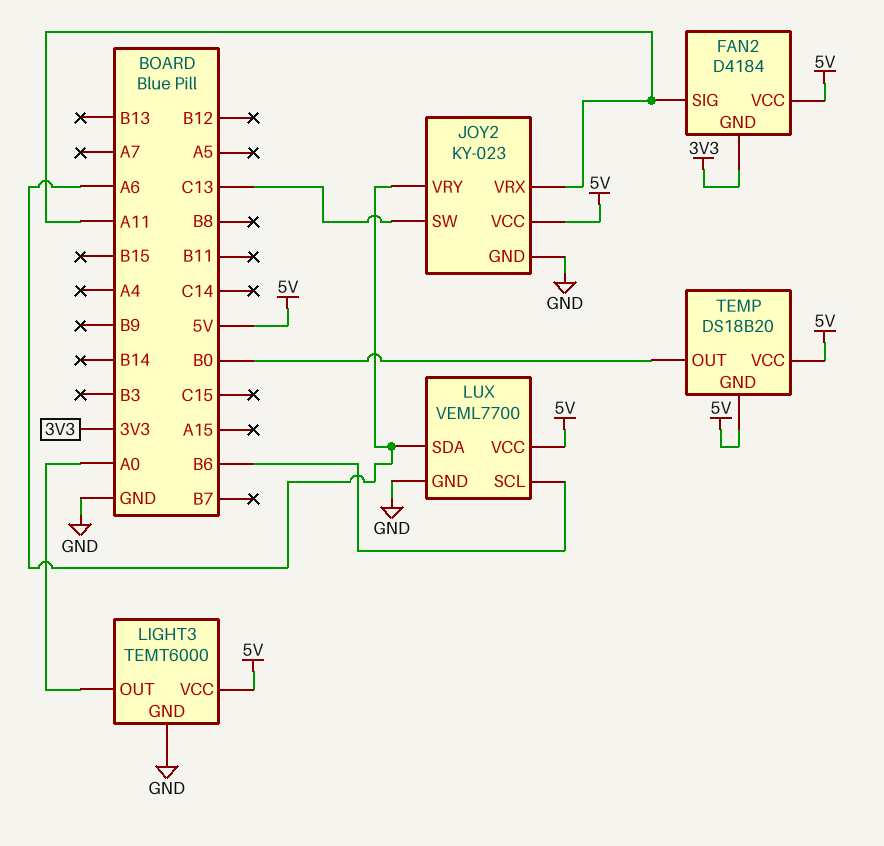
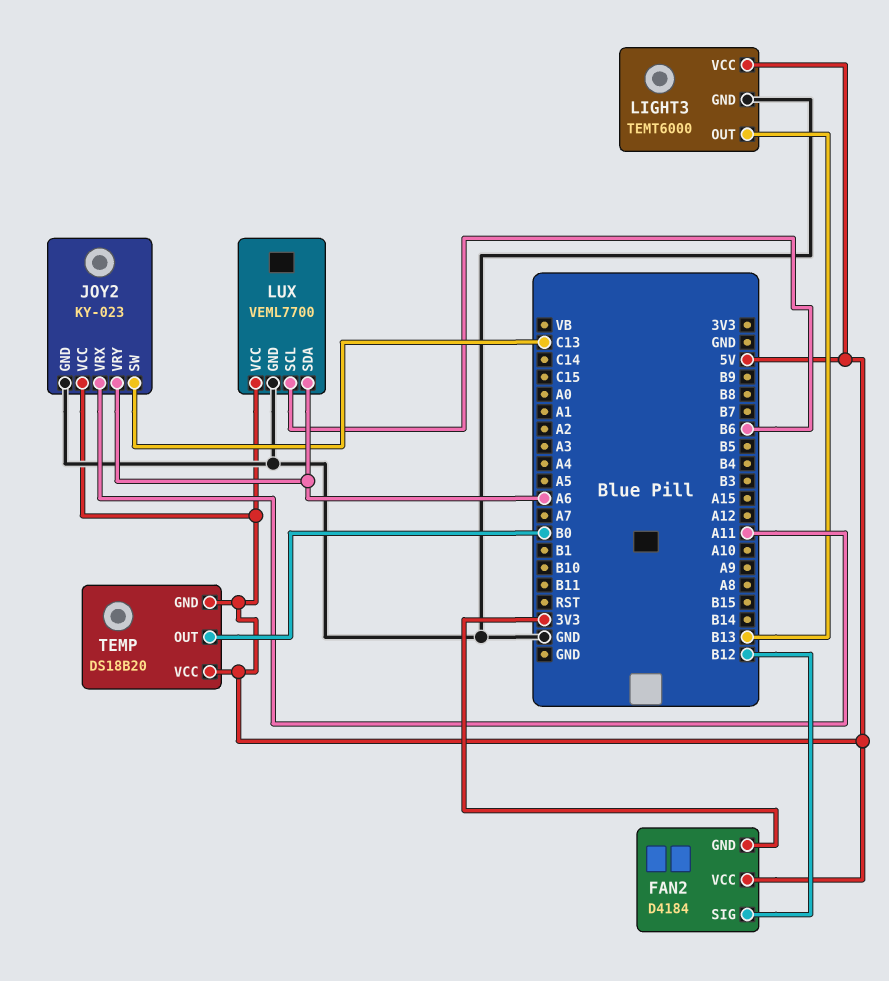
FAN2 pin SIG: A11 -> B12
LIGHT3 pin OUT: A0 -> B13

